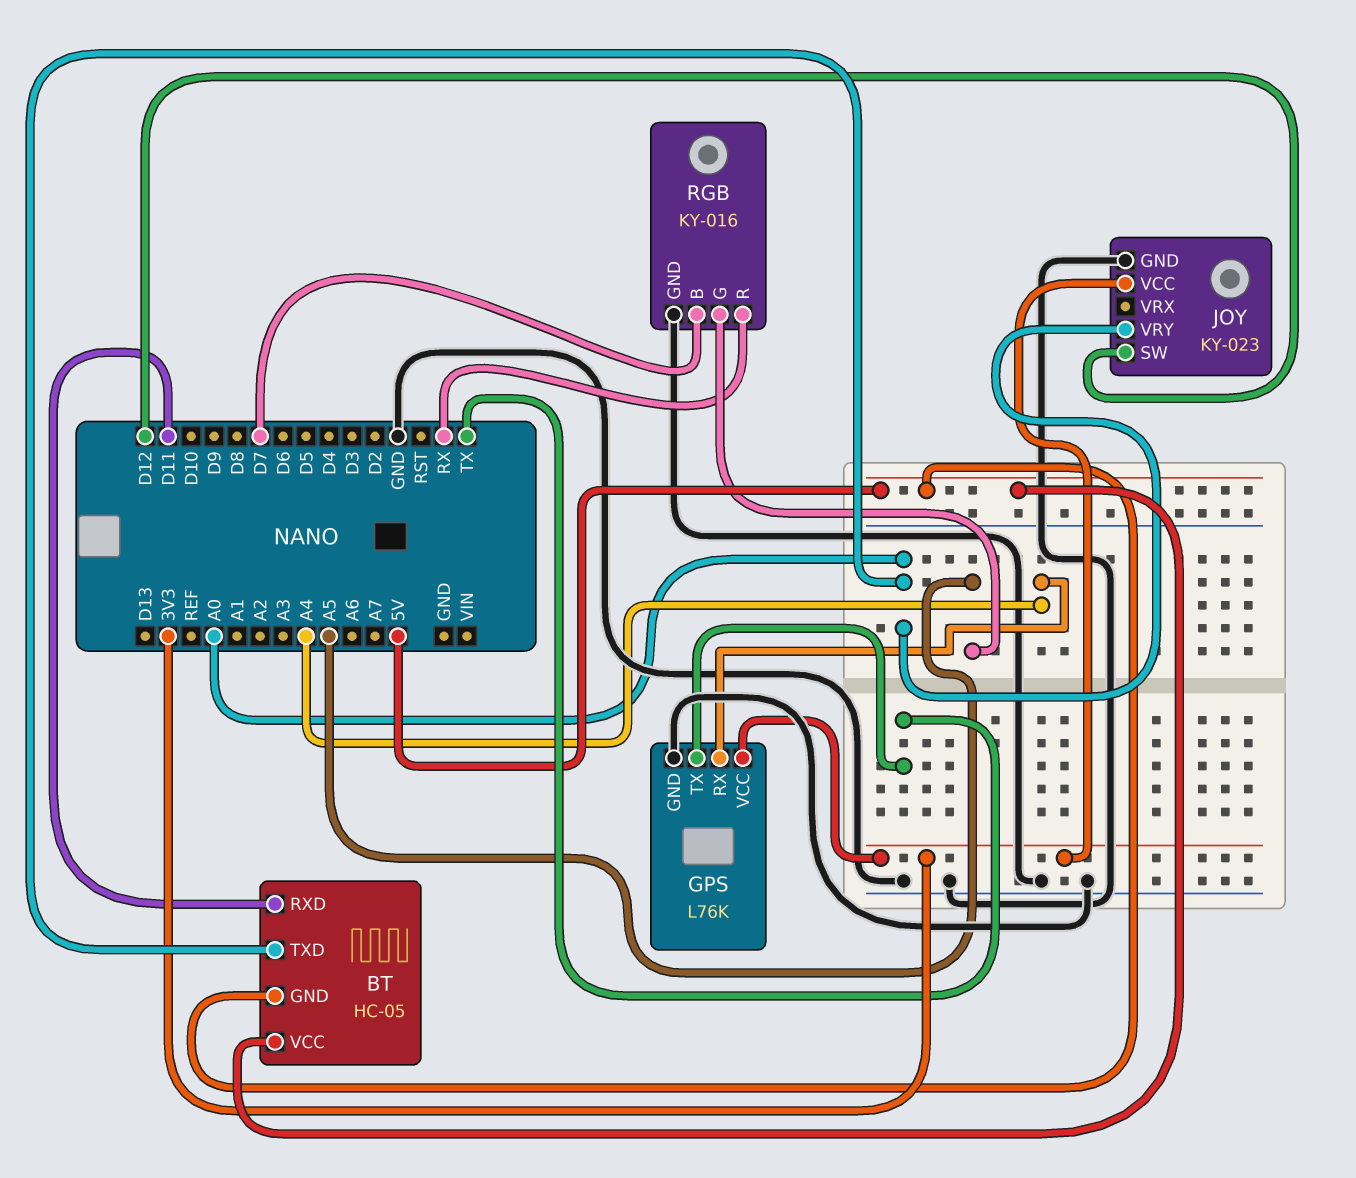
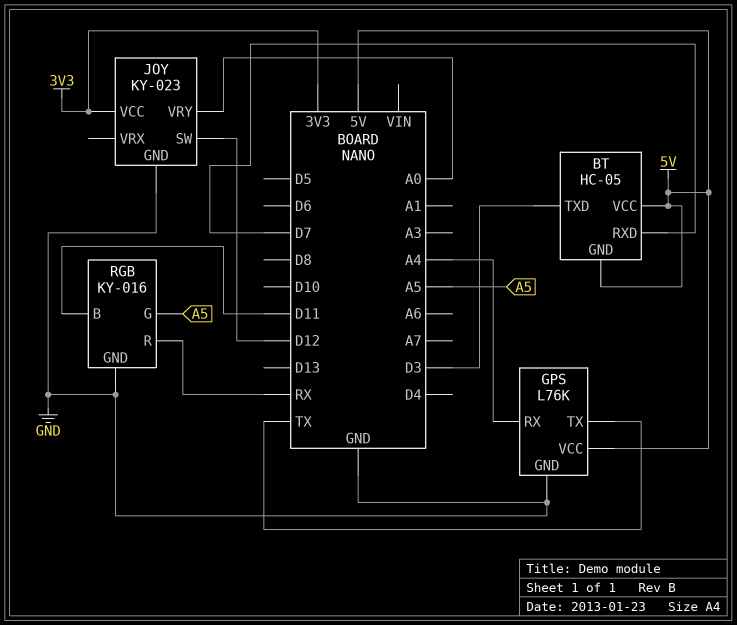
BT pin RXD: D11 -> D7
BT pin TXD: A0 -> D3
GPS pin VCC: 3V3 -> 5V
RGB pin B: D7 -> D11

